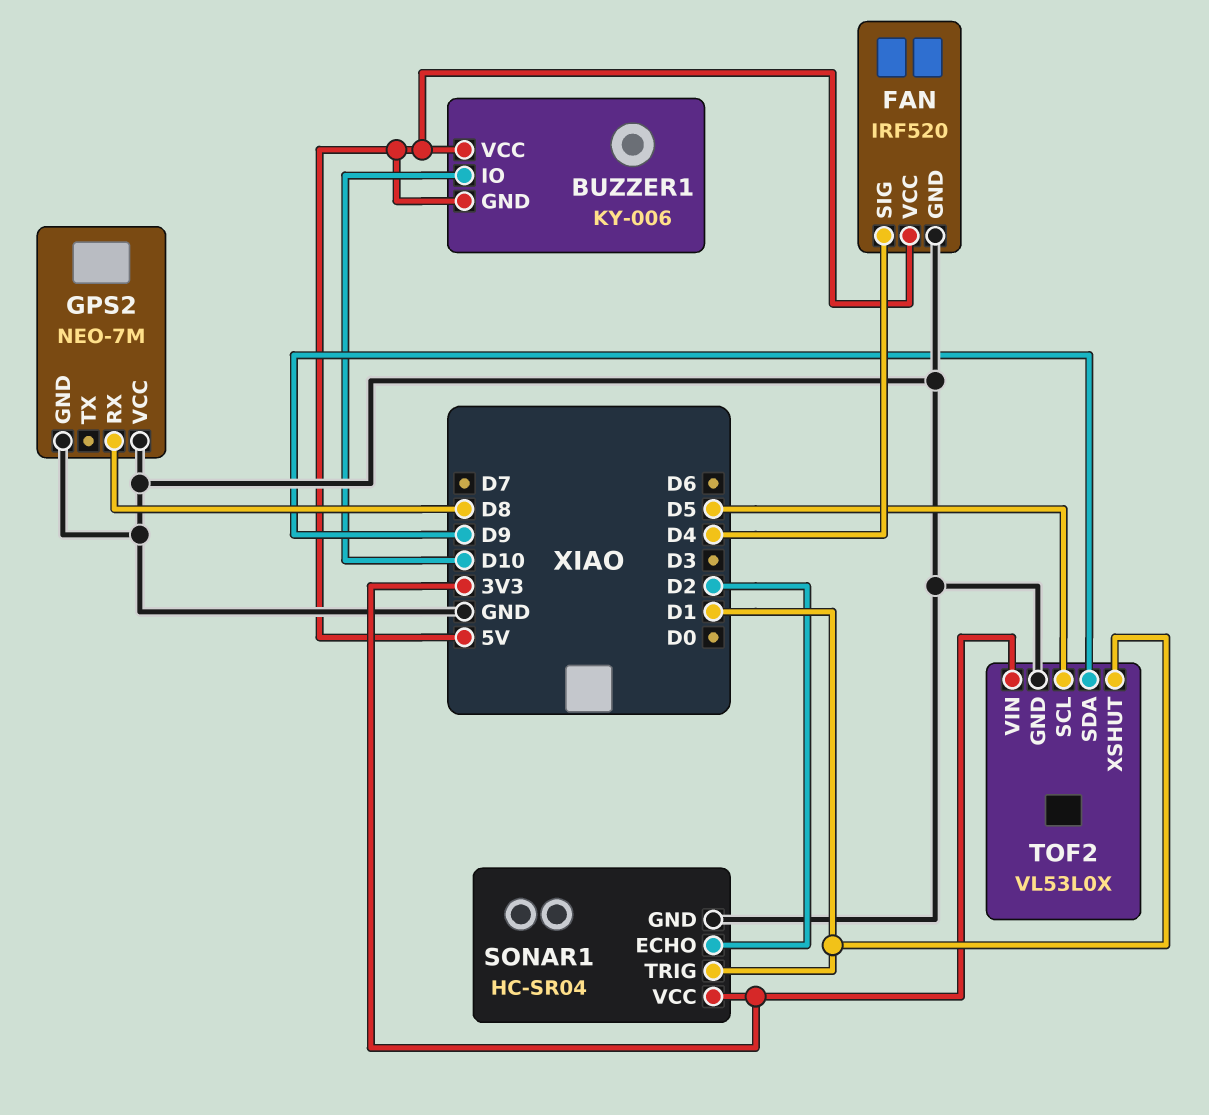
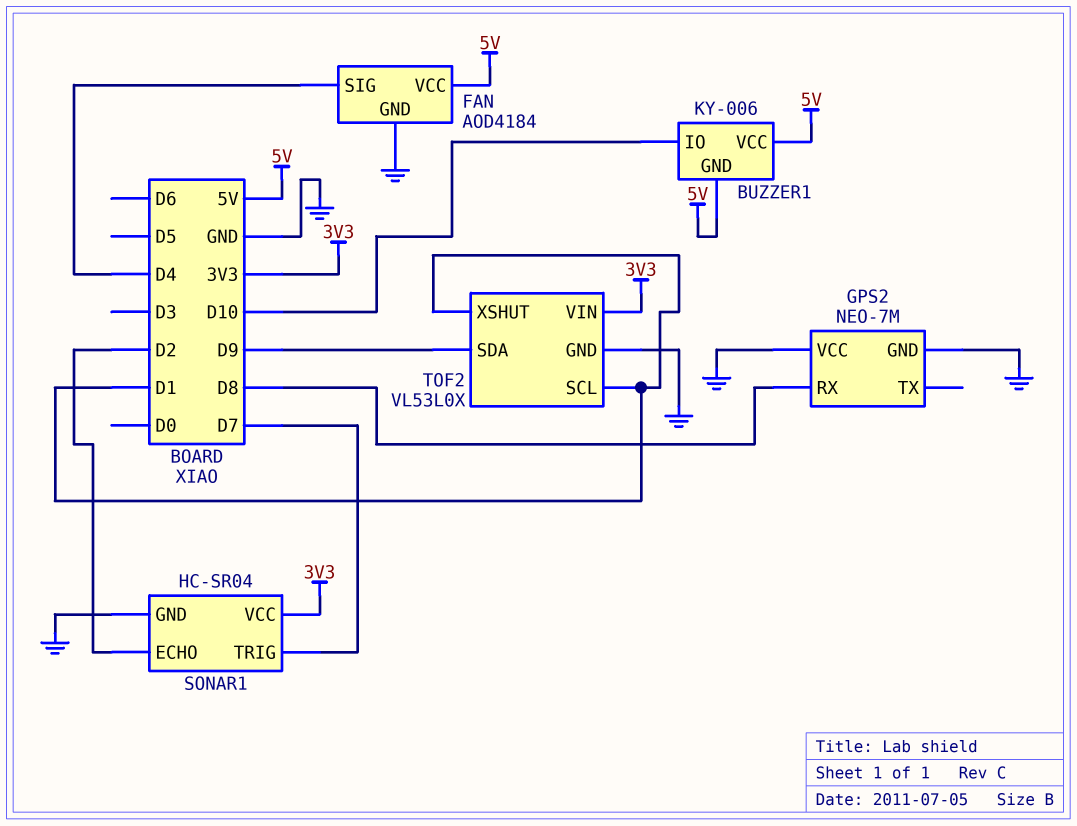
FAN: IRF520 -> AOD4184
SONAR1 pin TRIG: D1 -> D7
TOF2 pin SCL: D5 -> D1

